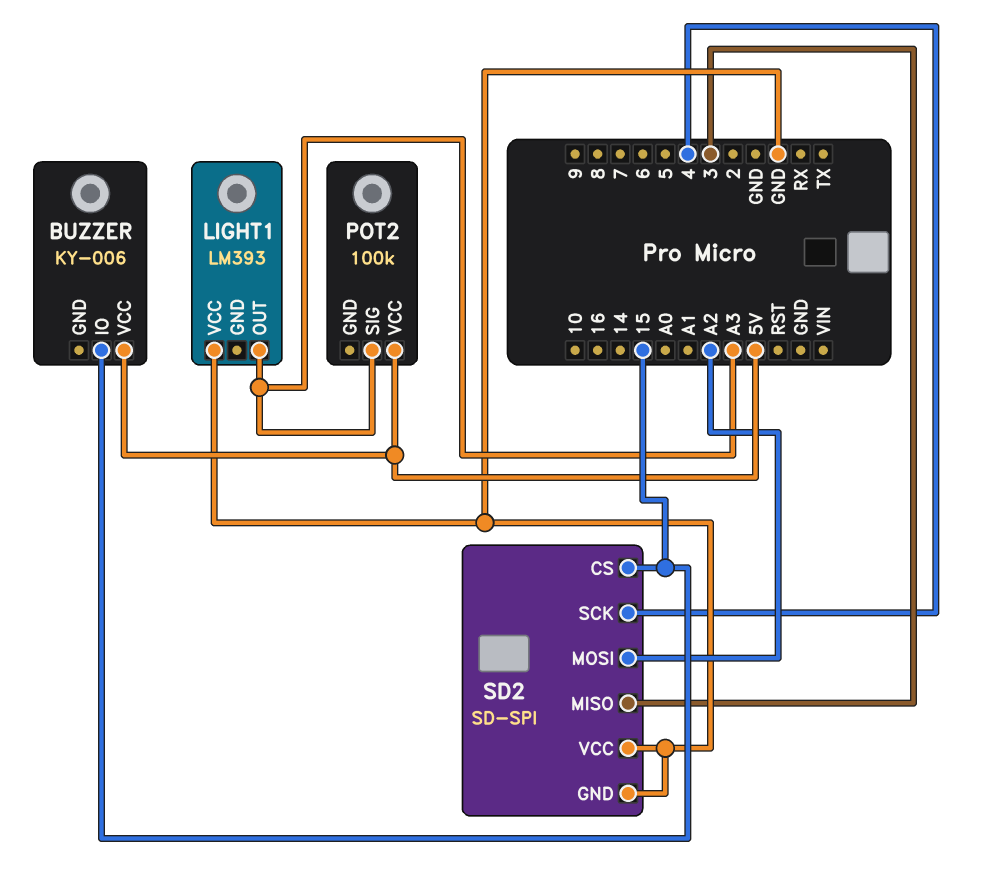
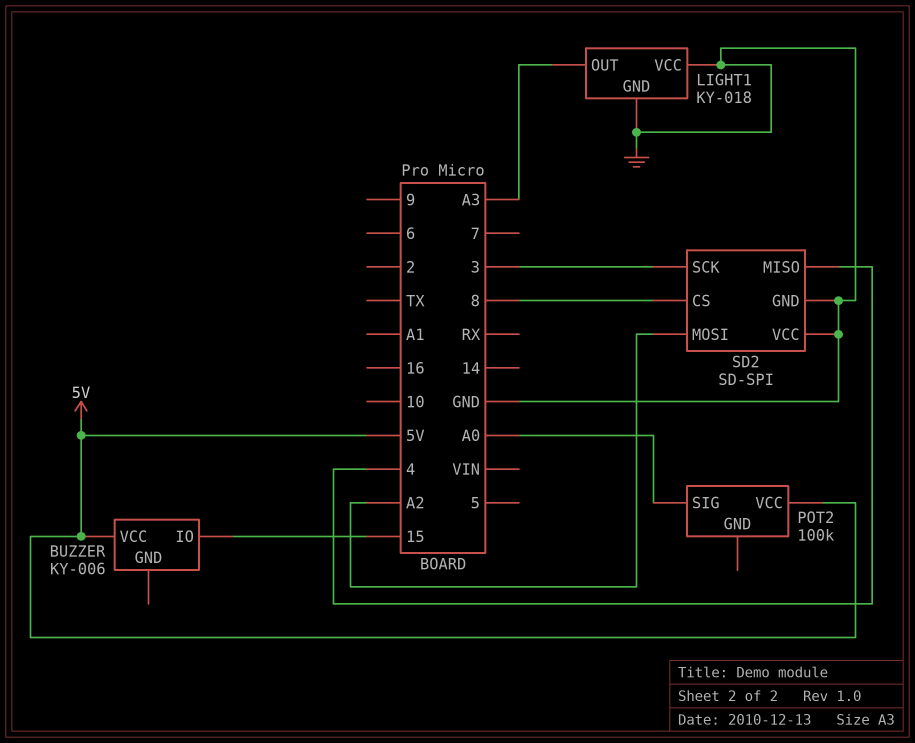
LIGHT1: LM393 -> KY-018
LIGHT1 pin GND: none -> GND
POT2 pin SIG: A3 -> A0
SD2 pin CS: 15 -> 8
SD2 pin MISO: 3 -> 4
SD2 pin SCK: 4 -> 3

